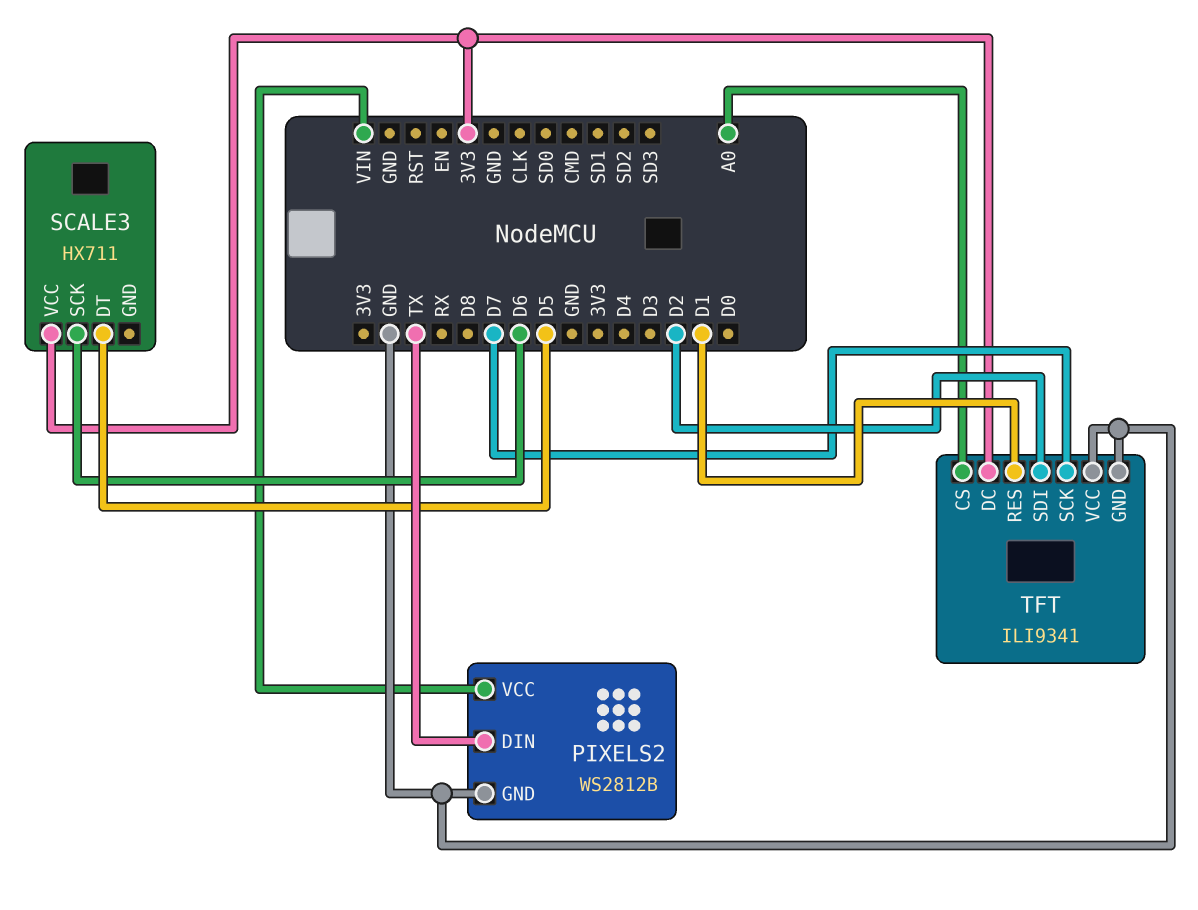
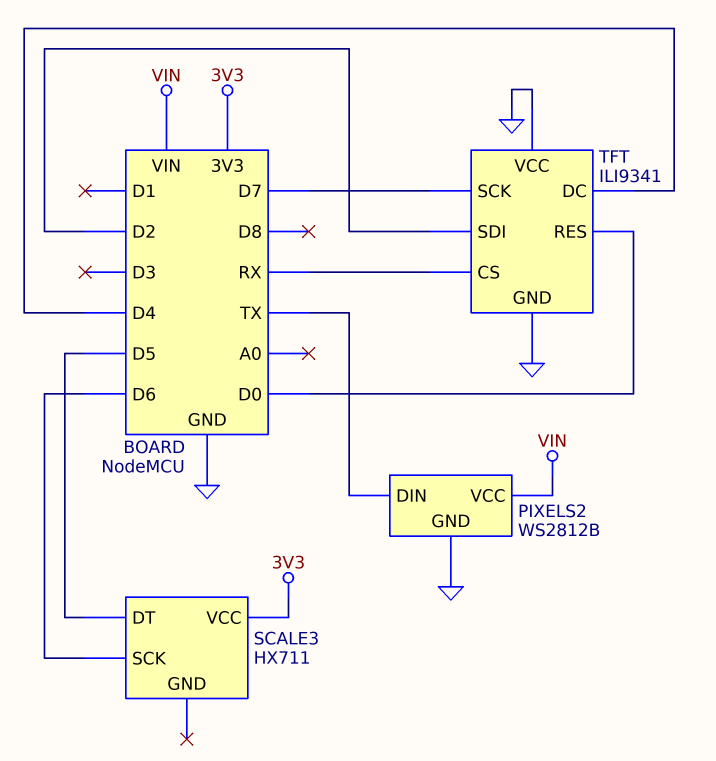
TFT pin CS: A0 -> RX
TFT pin DC: 3V3 -> D4
TFT pin RES: D1 -> D0

